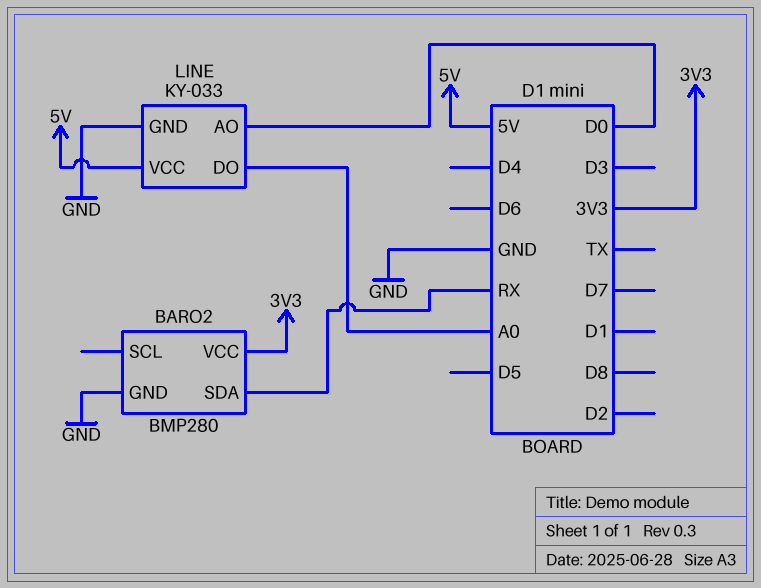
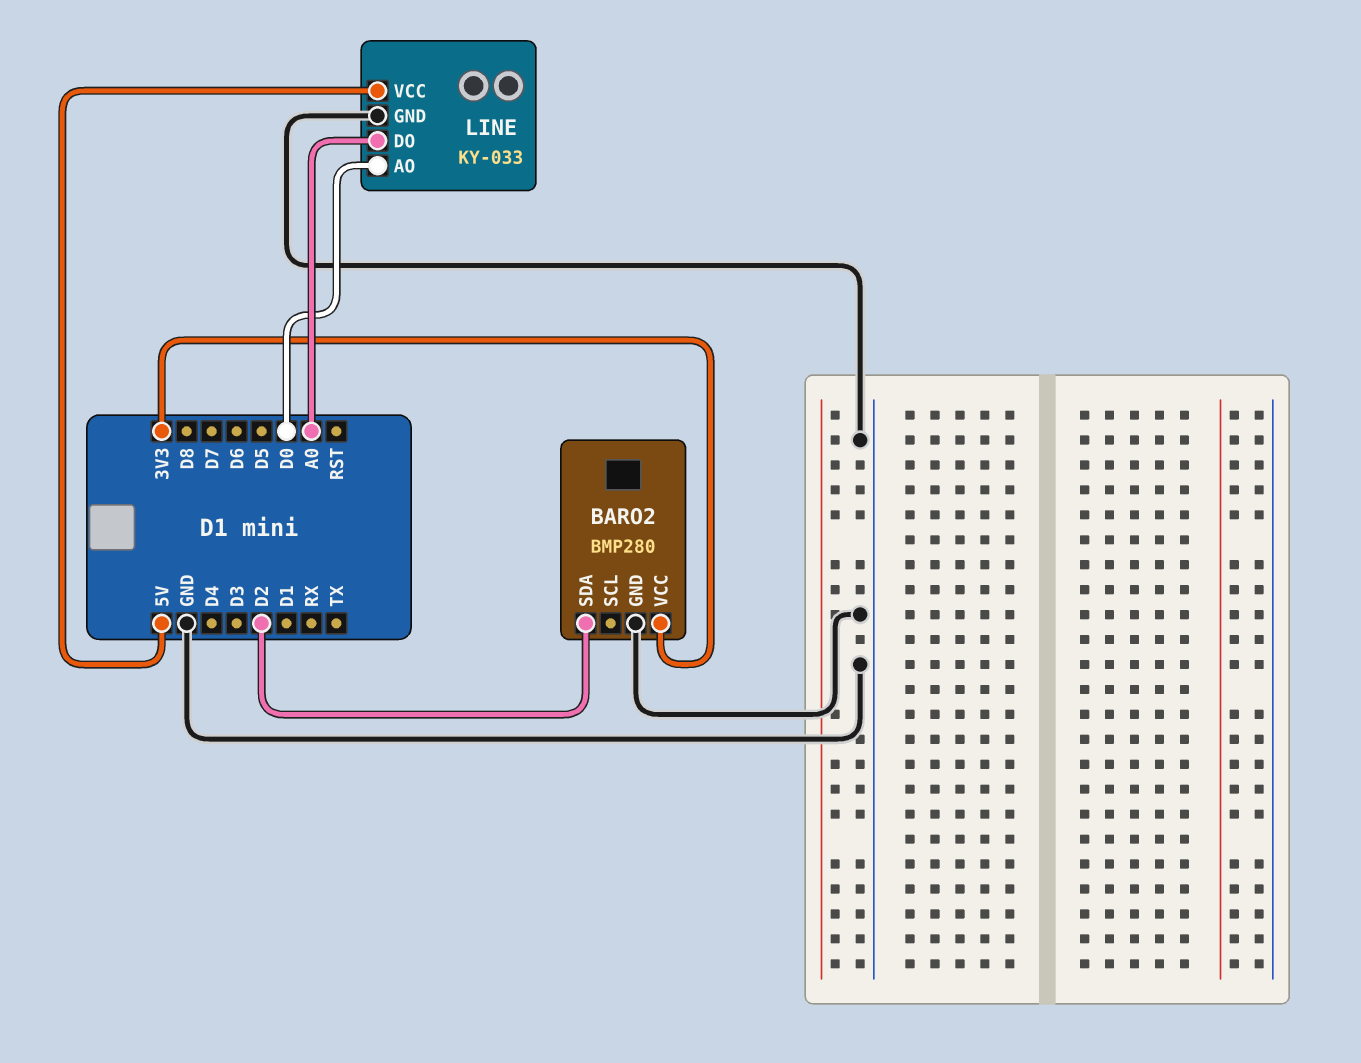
BARO2 pin SDA: RX -> D2

